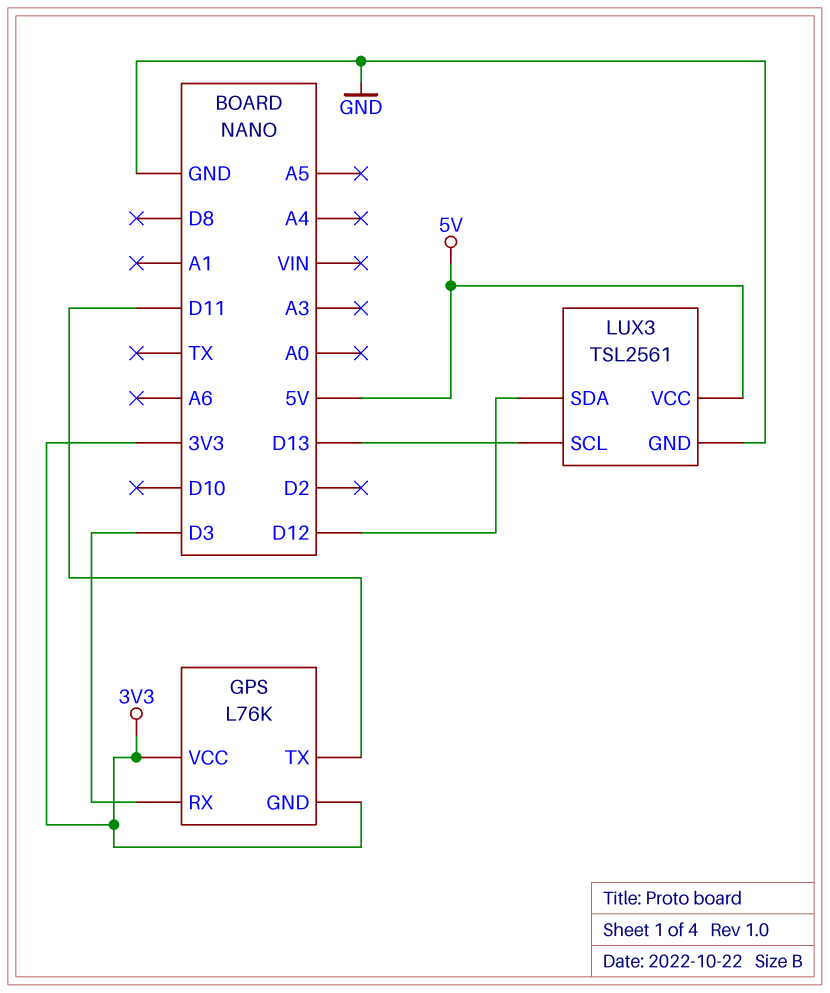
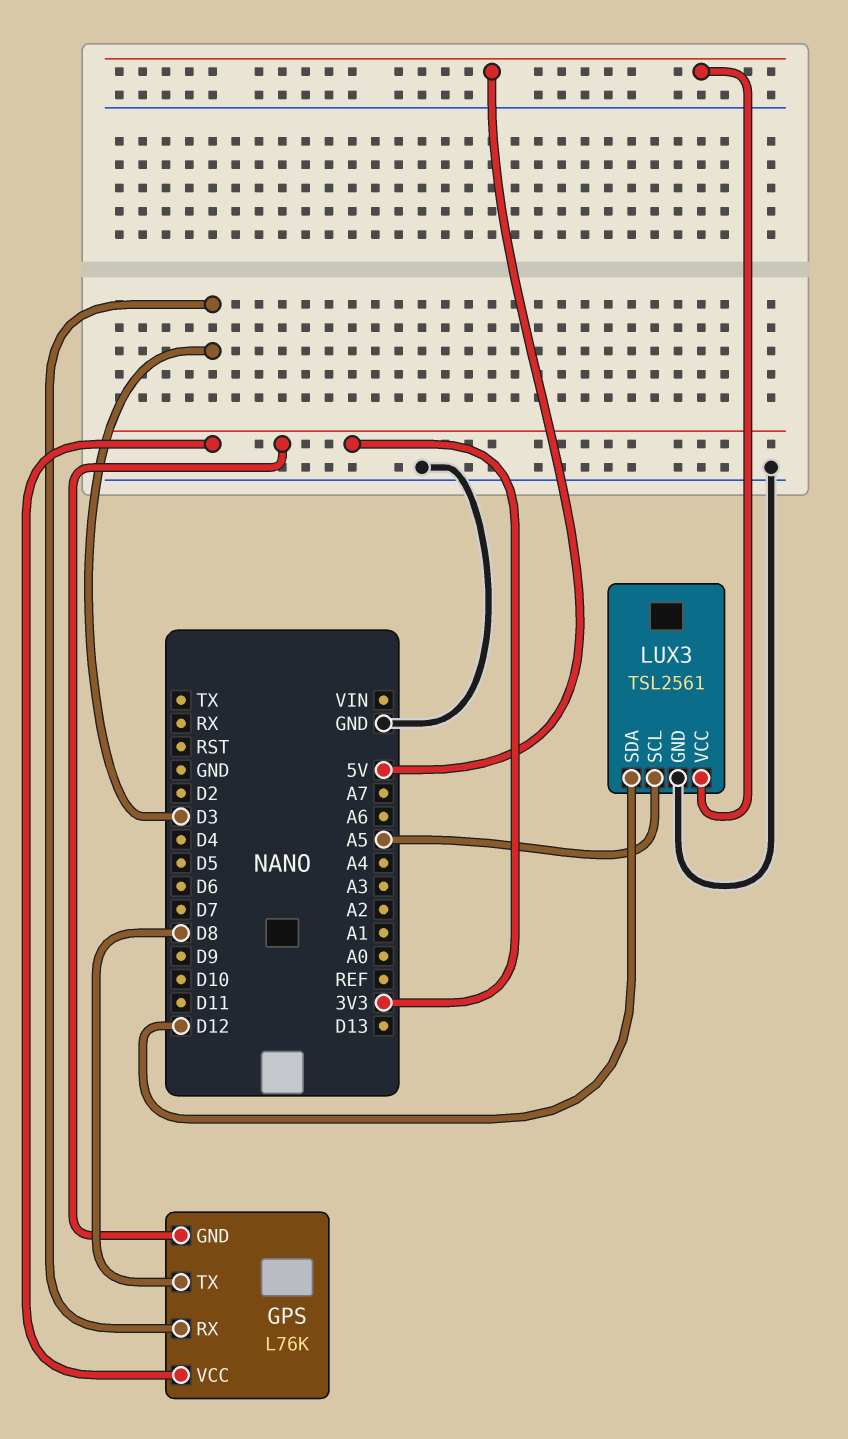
GPS pin TX: D11 -> D8
LUX3 pin SCL: D13 -> A5

